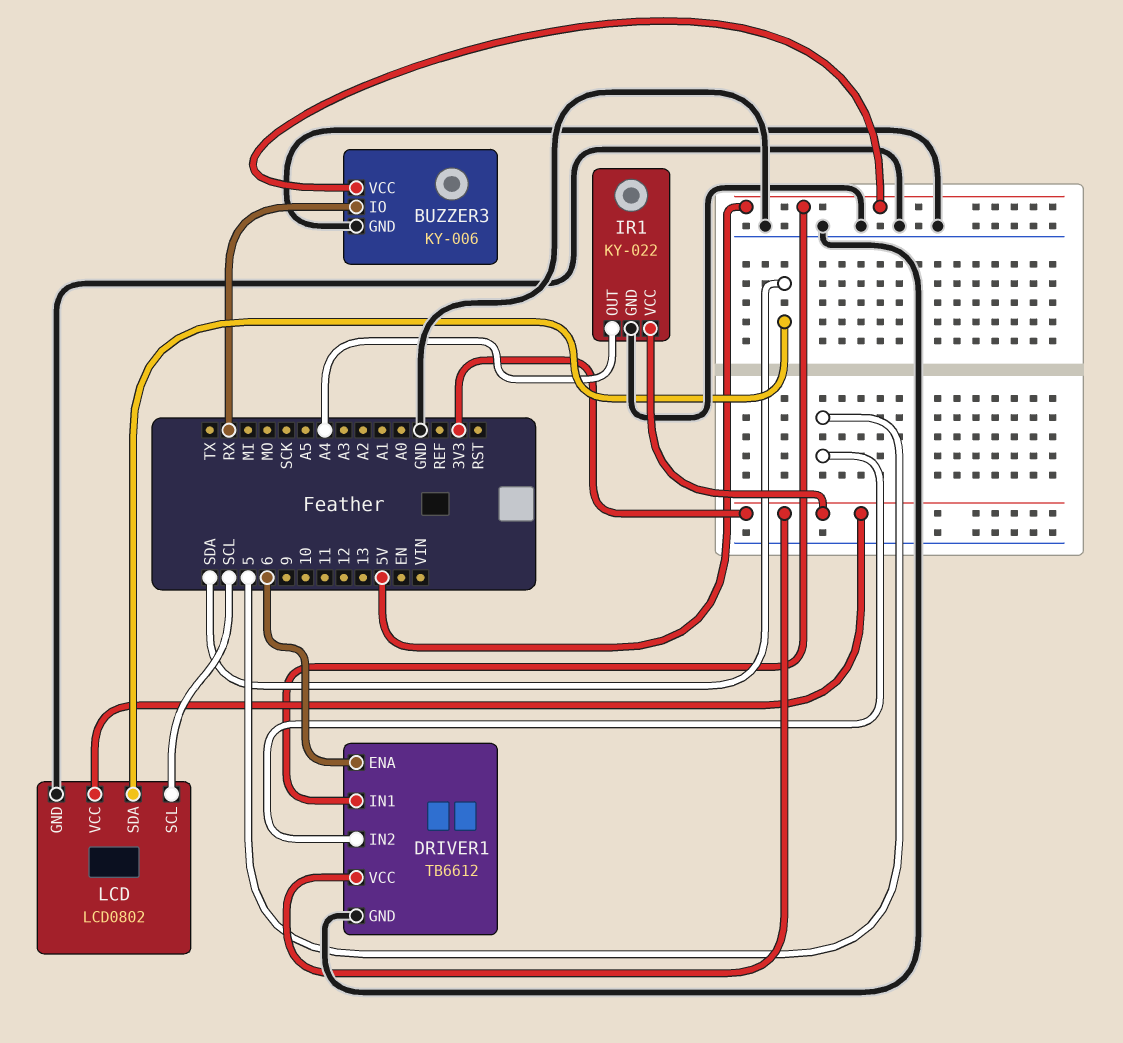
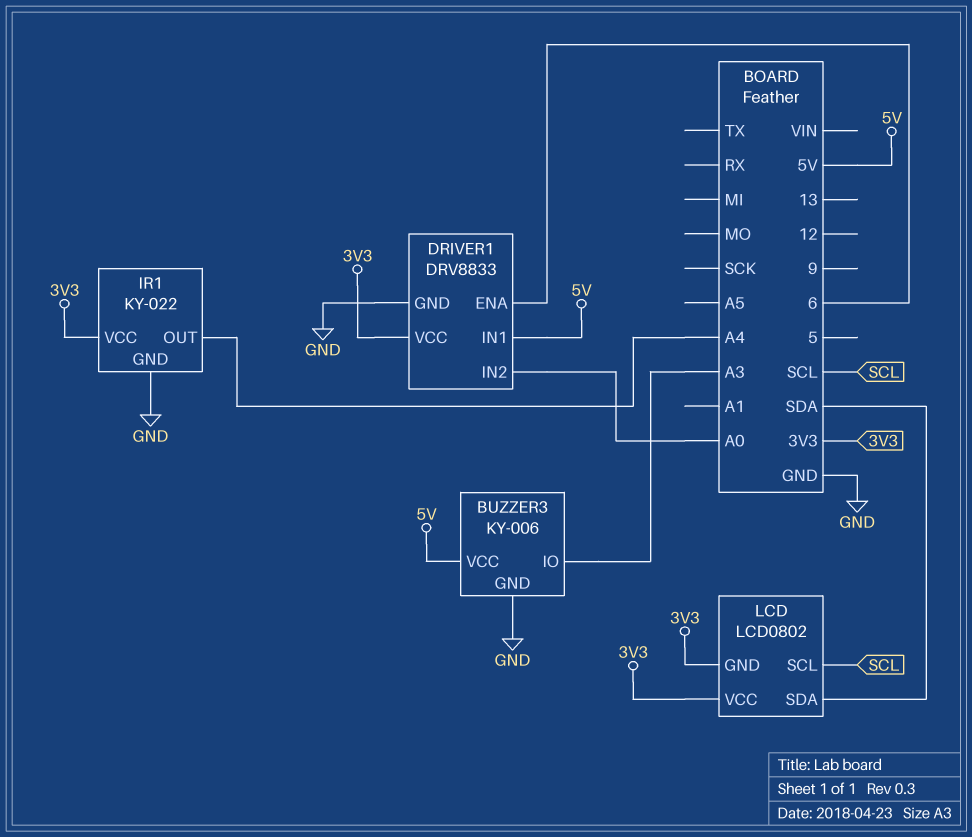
BUZZER3 pin IO: RX -> A3
DRIVER1: TB6612 -> DRV8833
DRIVER1 pin IN2: 5 -> A0
LCD pin GND: GND -> 3V3

